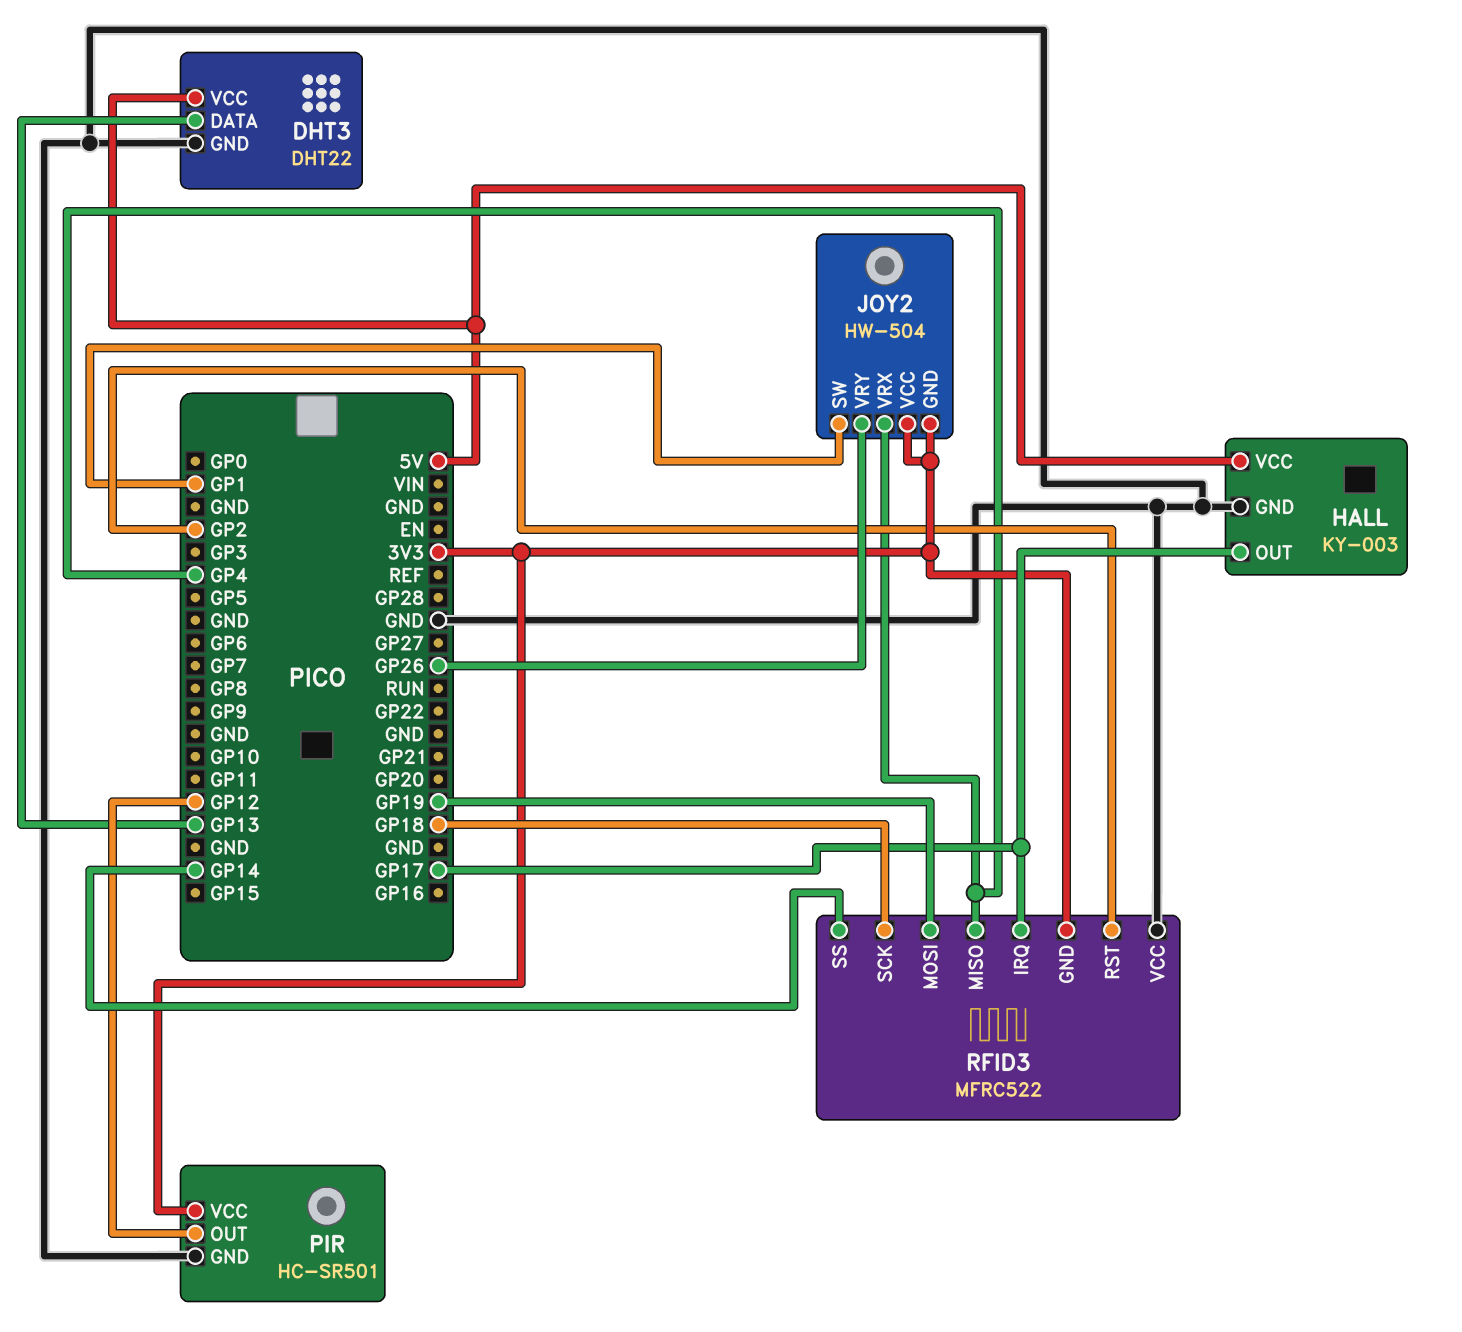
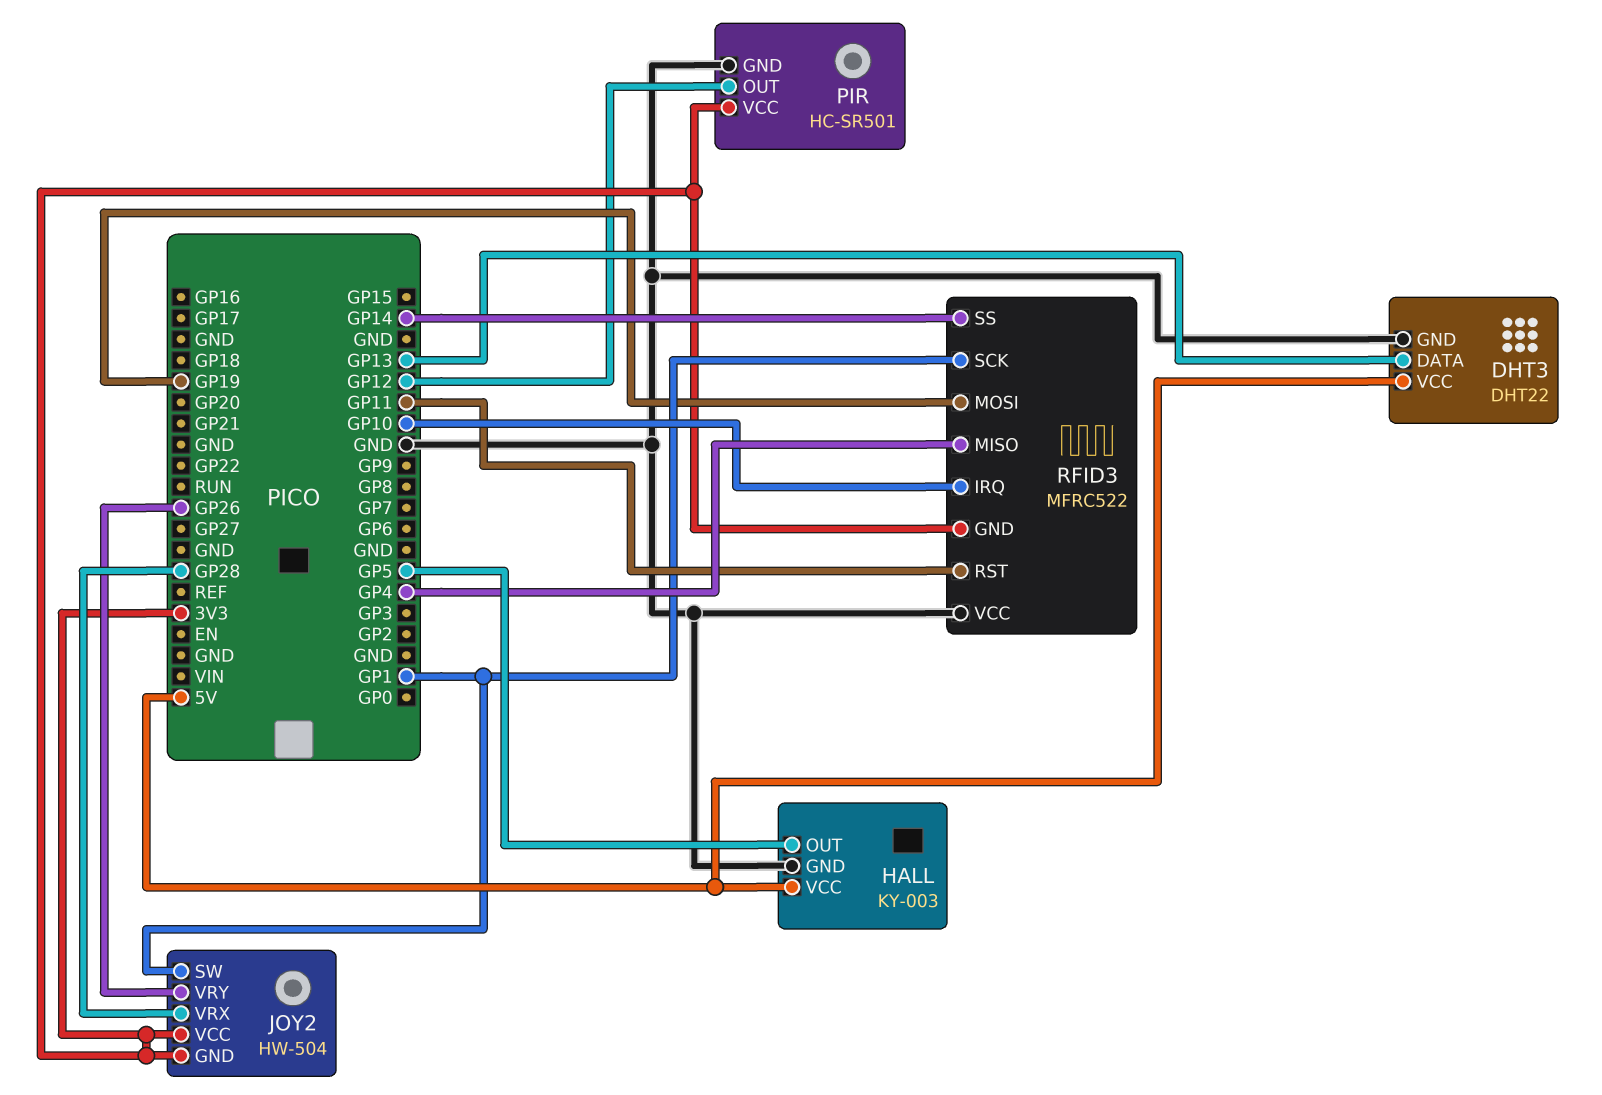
HALL pin OUT: GP17 -> GP5
JOY2 pin VRX: GP4 -> GP28
RFID3 pin IRQ: GP17 -> GP10
RFID3 pin RST: GP2 -> GP11
RFID3 pin SCK: GP18 -> GP1

